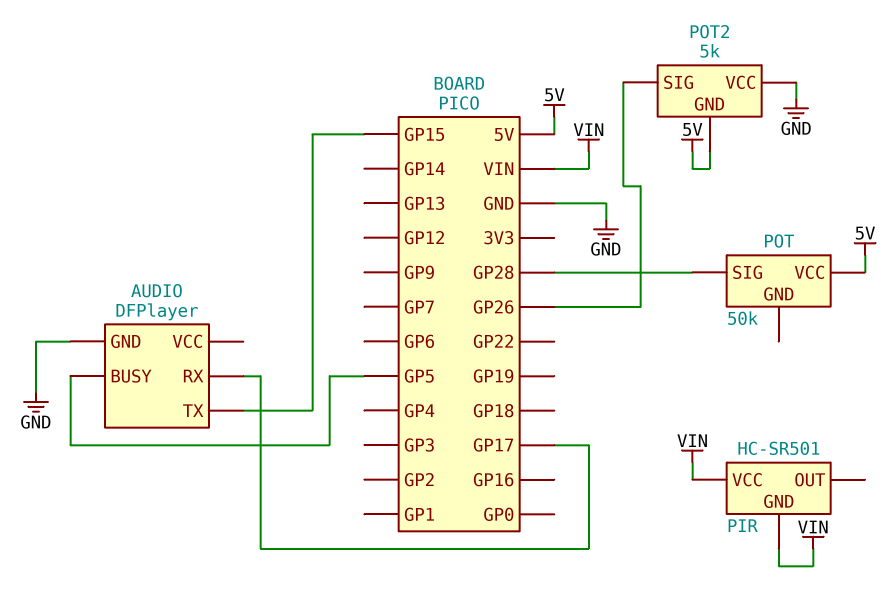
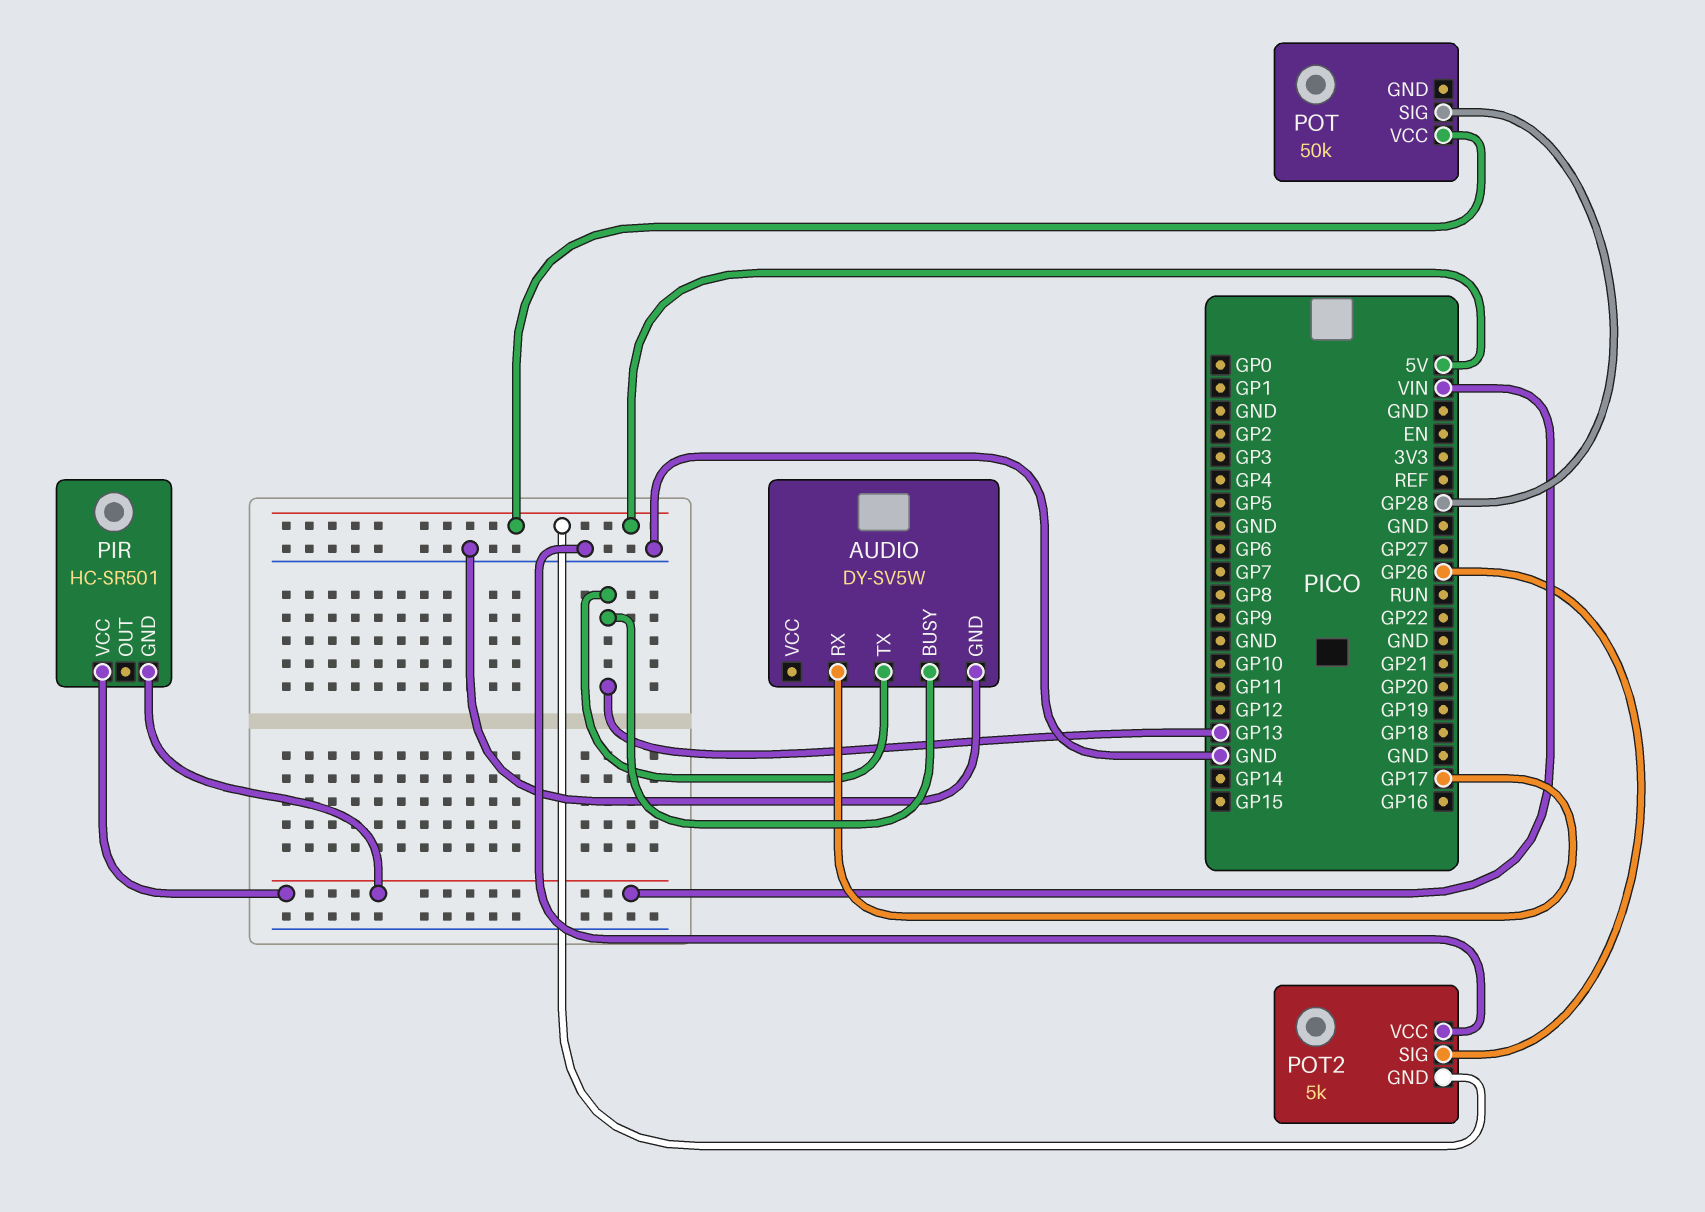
AUDIO: DFPlayer -> DY-SV5W
AUDIO pin BUSY: GP5 -> GP13
AUDIO pin TX: GP15 -> GP13

